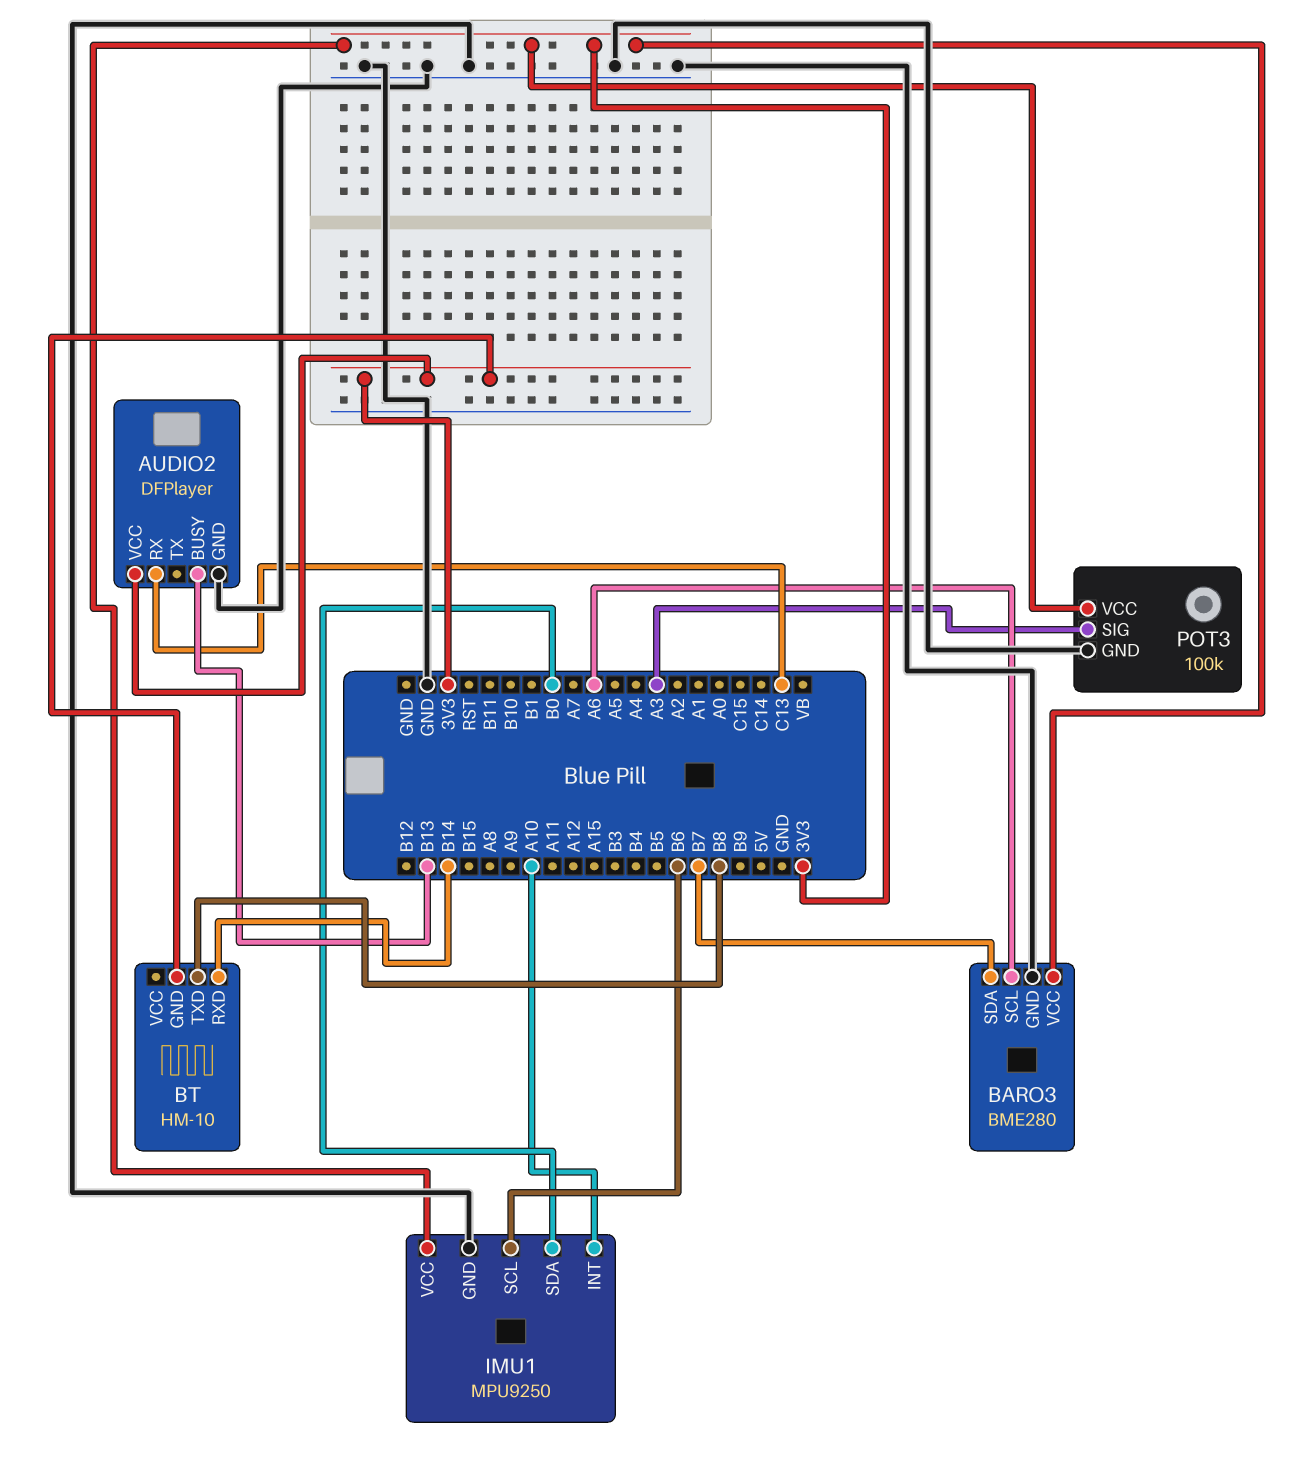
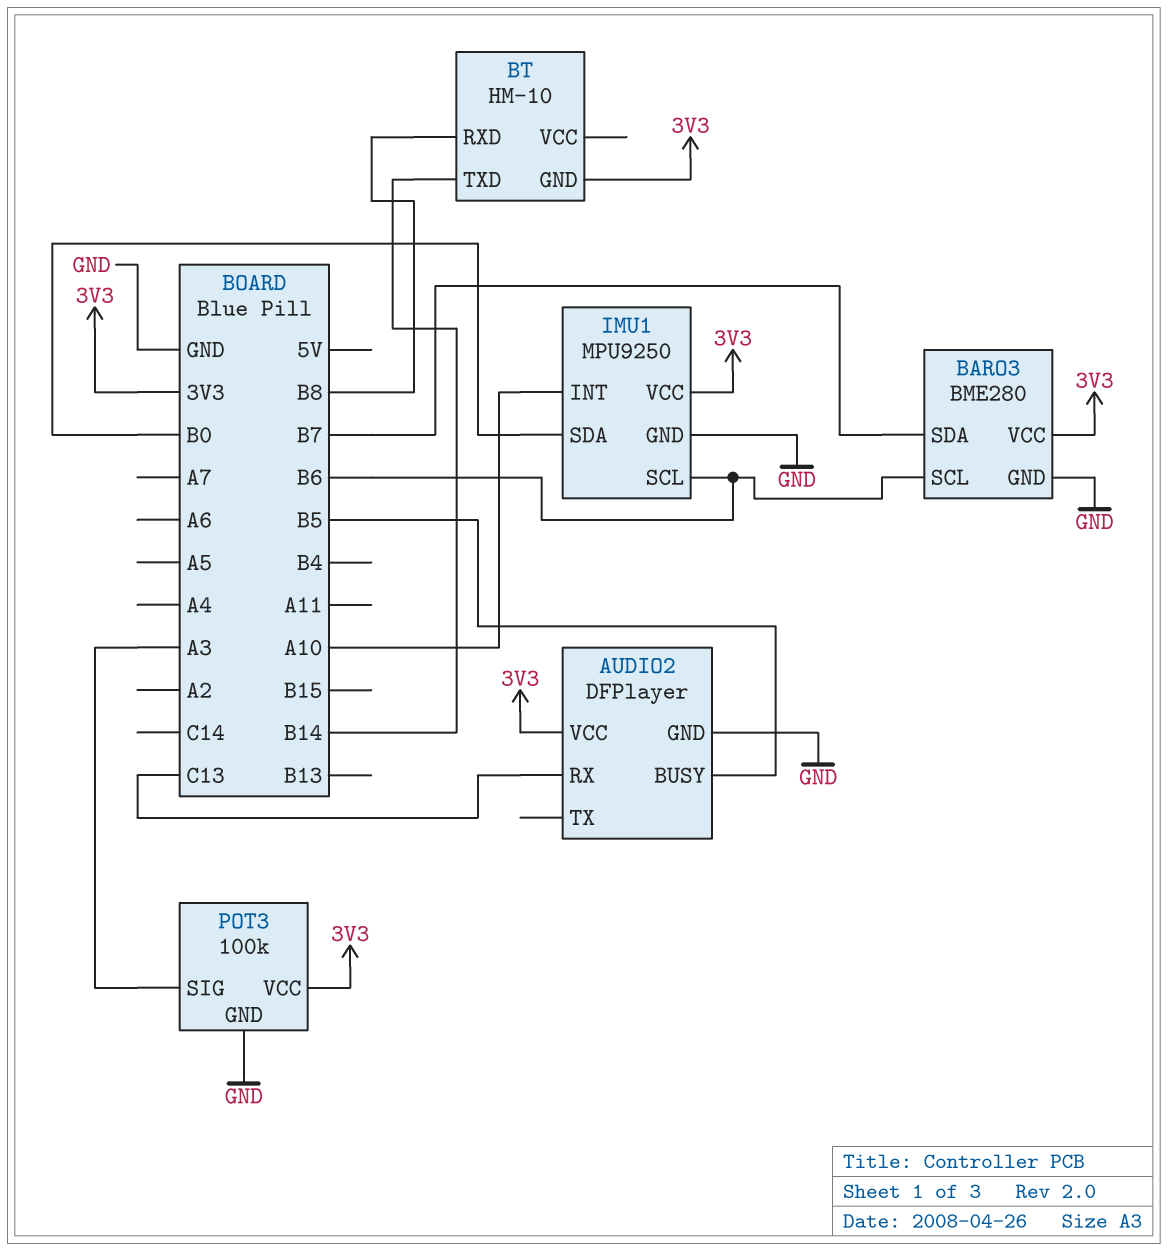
AUDIO2 pin BUSY: B13 -> B5
BARO3 pin SCL: A6 -> B6
BT pin RXD: B14 -> B8
BT pin TXD: B8 -> B14

